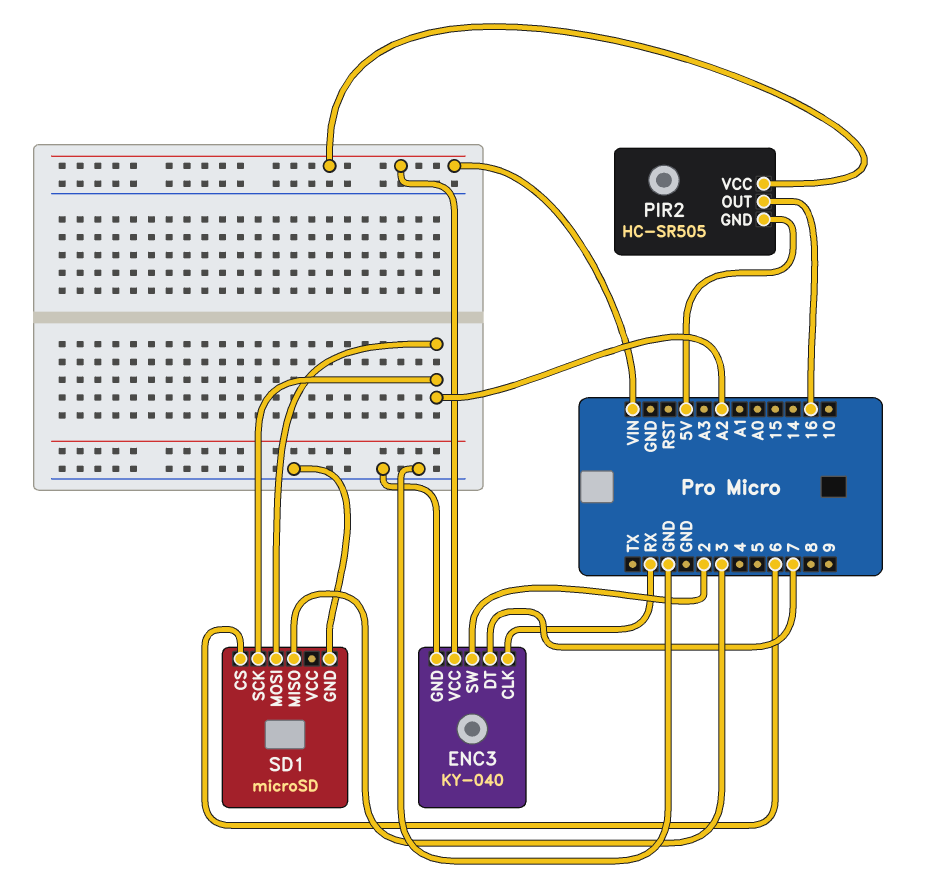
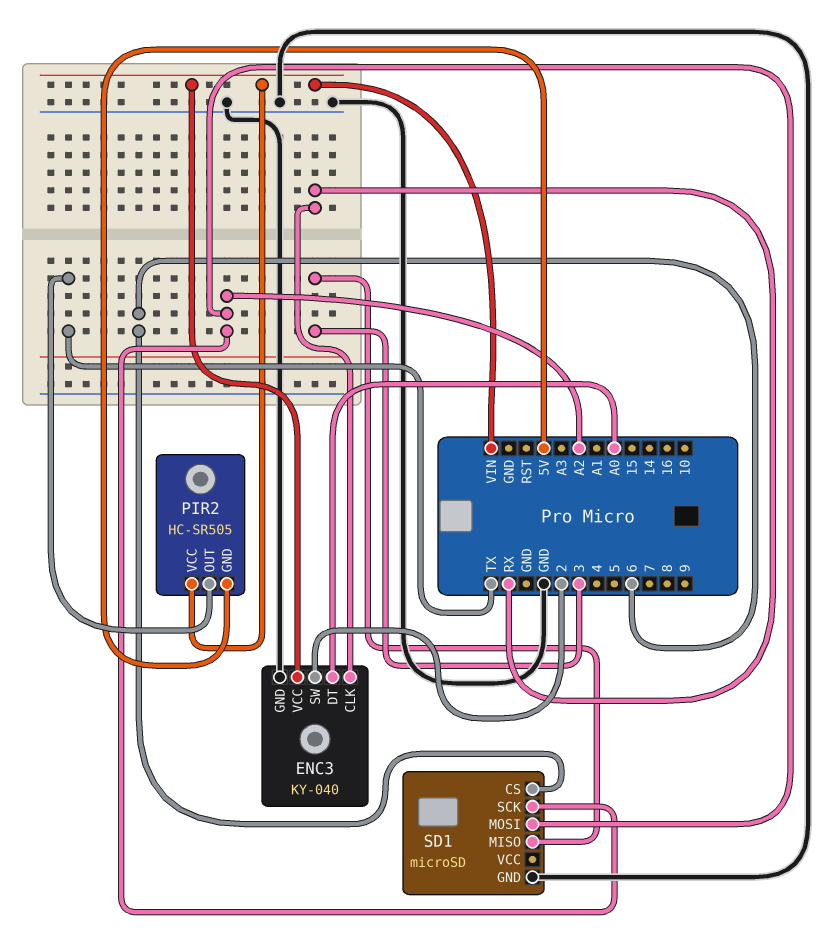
ENC3 pin DT: 7 -> A0
PIR2 pin OUT: 16 -> TX

